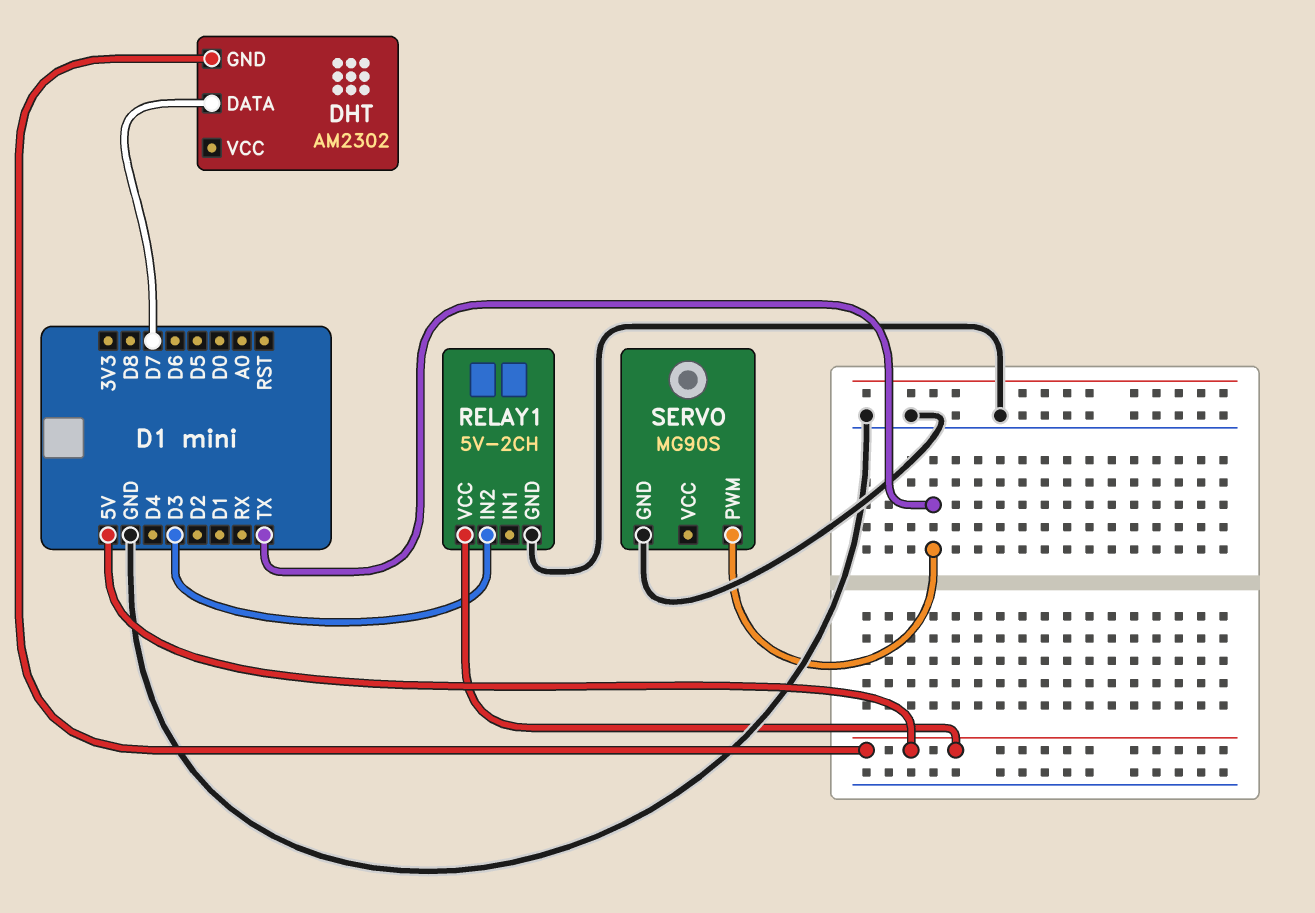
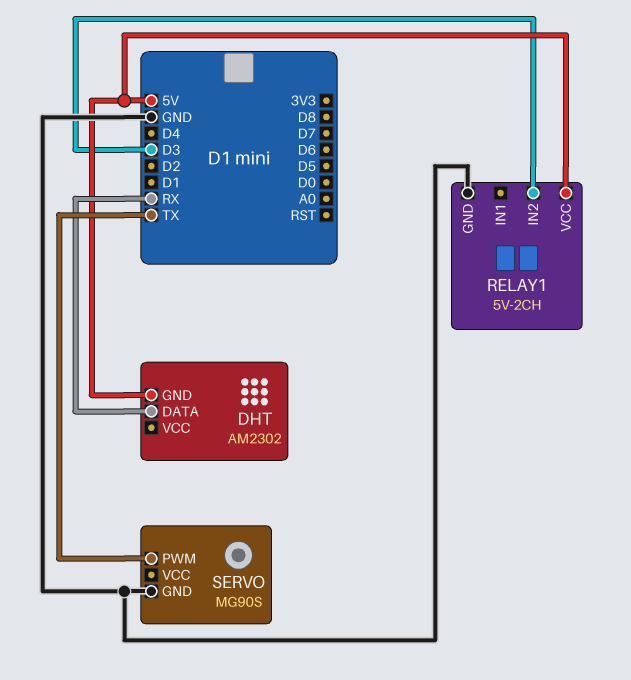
DHT pin DATA: D7 -> RX

